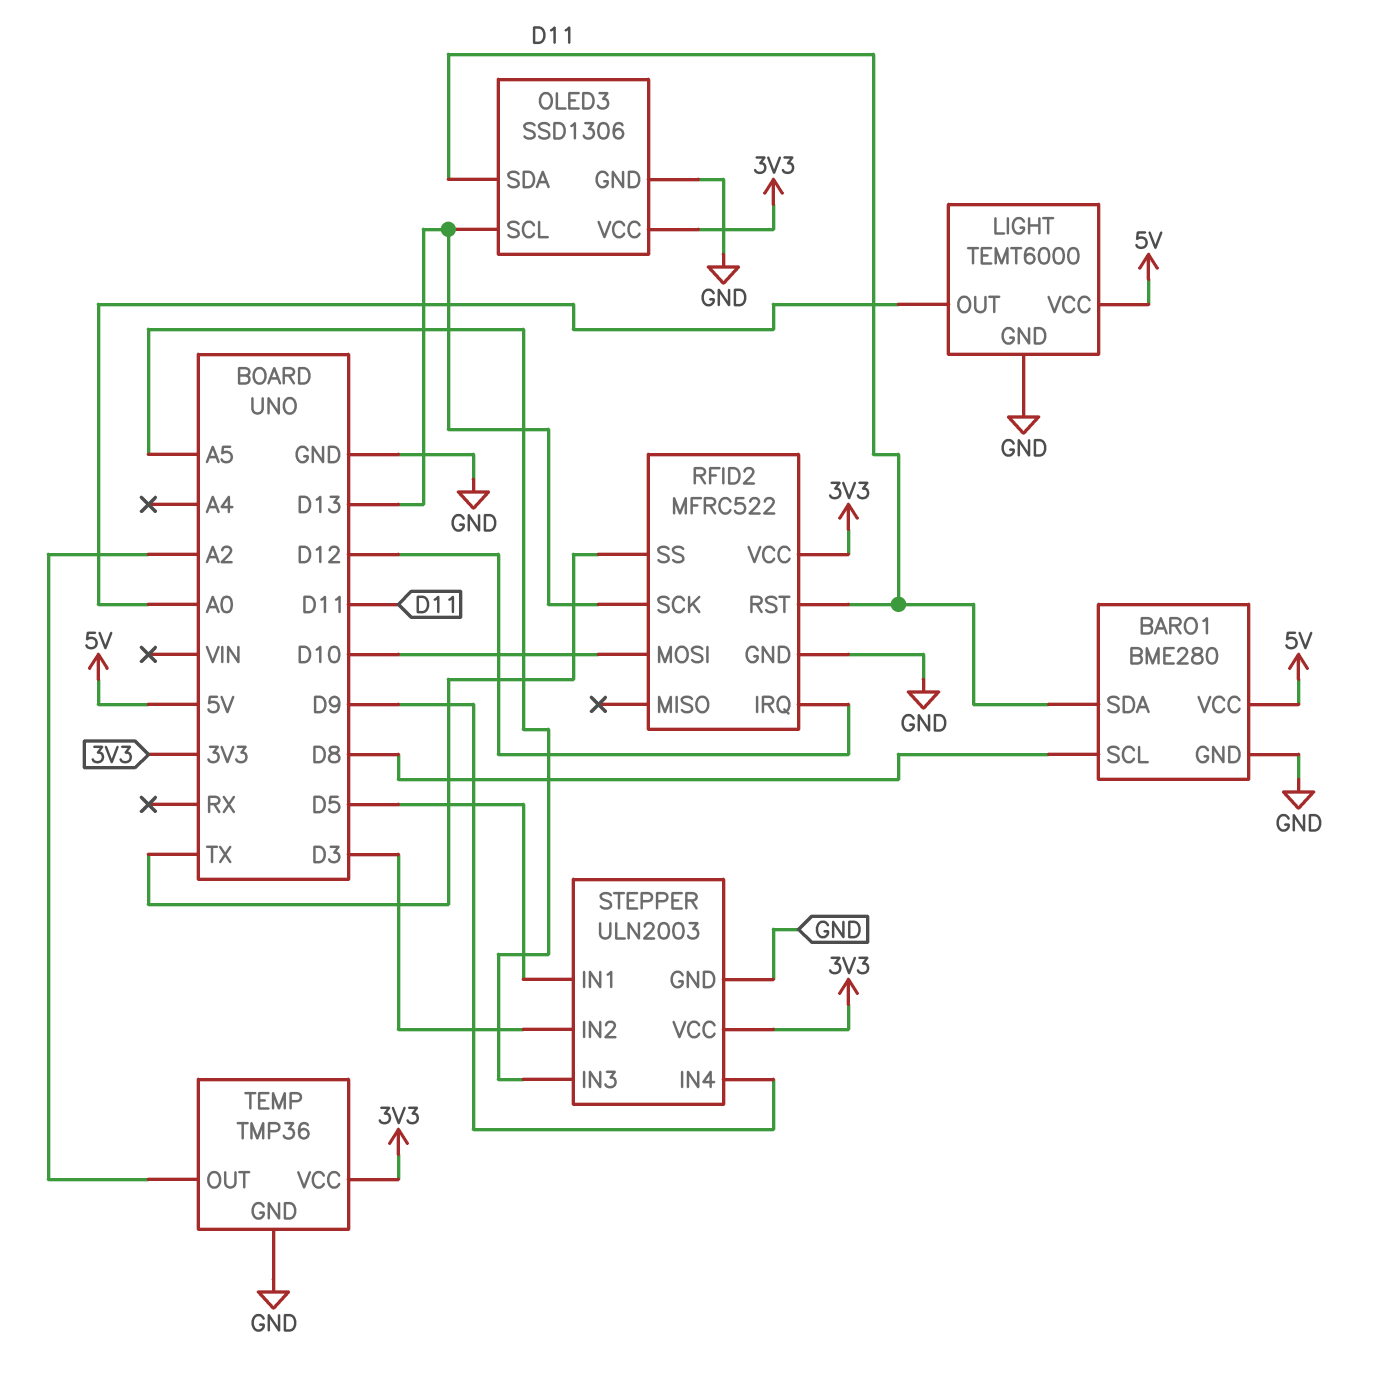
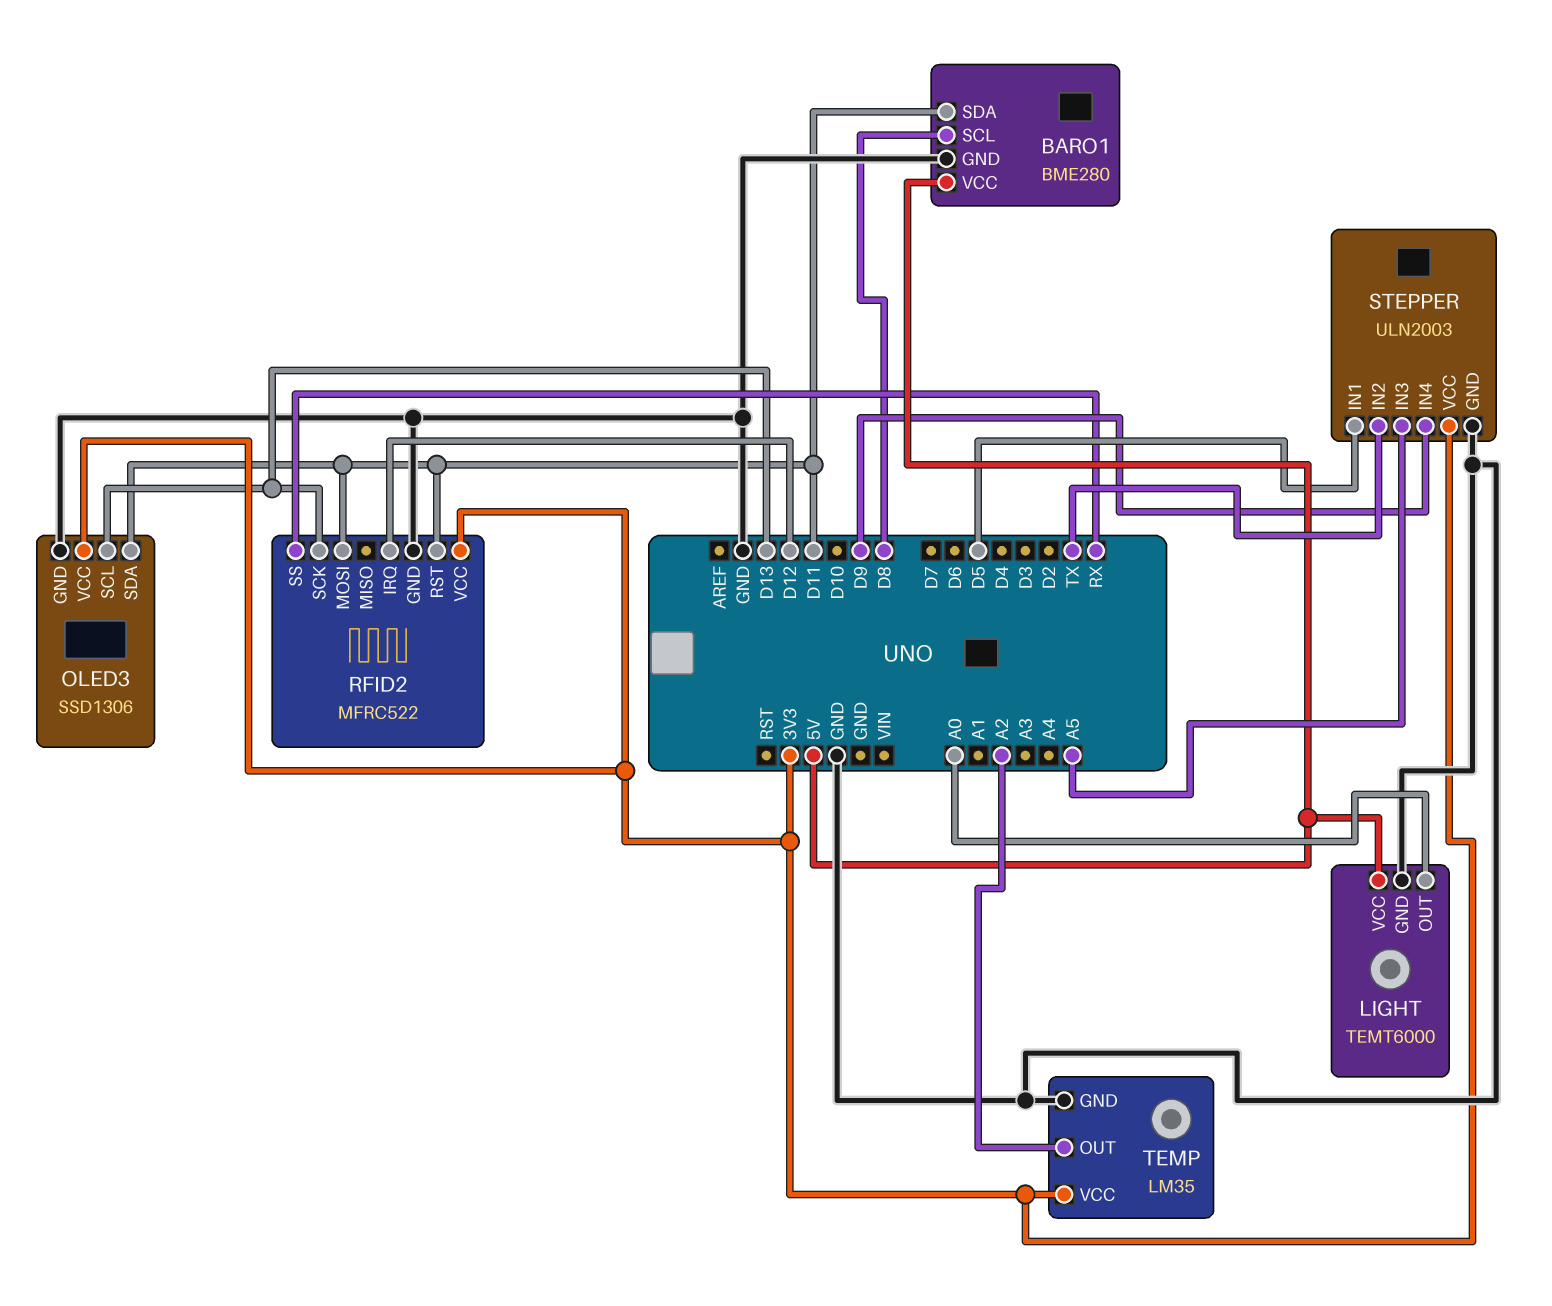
RFID2 pin MOSI: D10 -> D11
RFID2 pin SS: TX -> RX
STEPPER pin IN2: D3 -> TX
TEMP: TMP36 -> LM35

